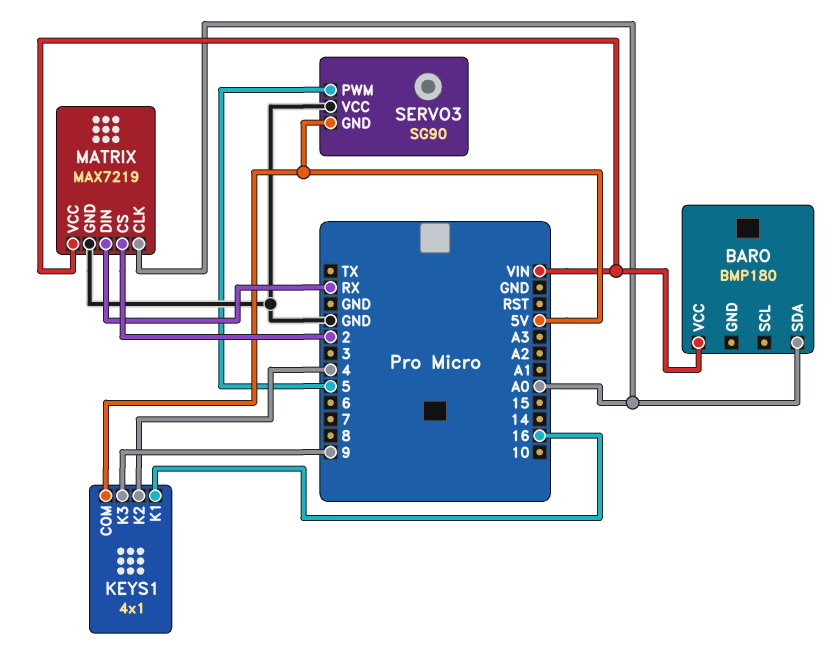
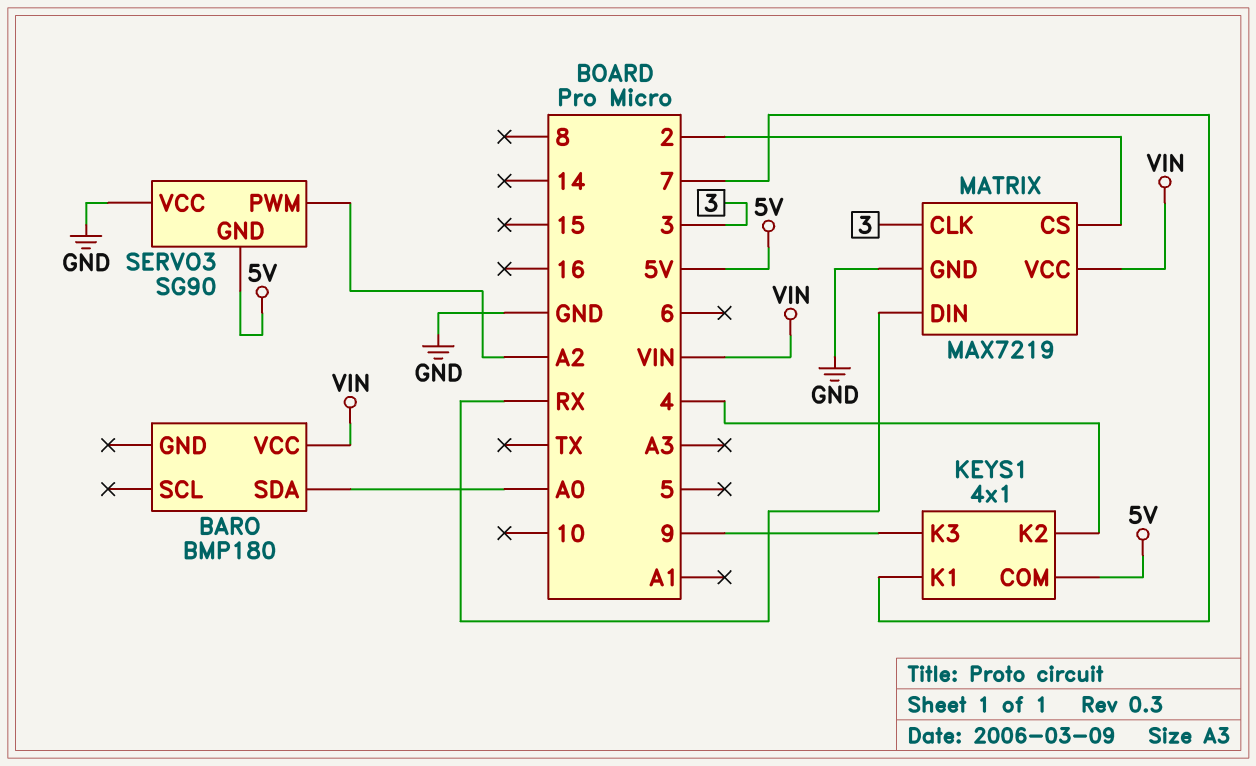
KEYS1 pin K1: 16 -> 7
MATRIX pin CLK: A0 -> 3
SERVO3 pin PWM: 5 -> A2

